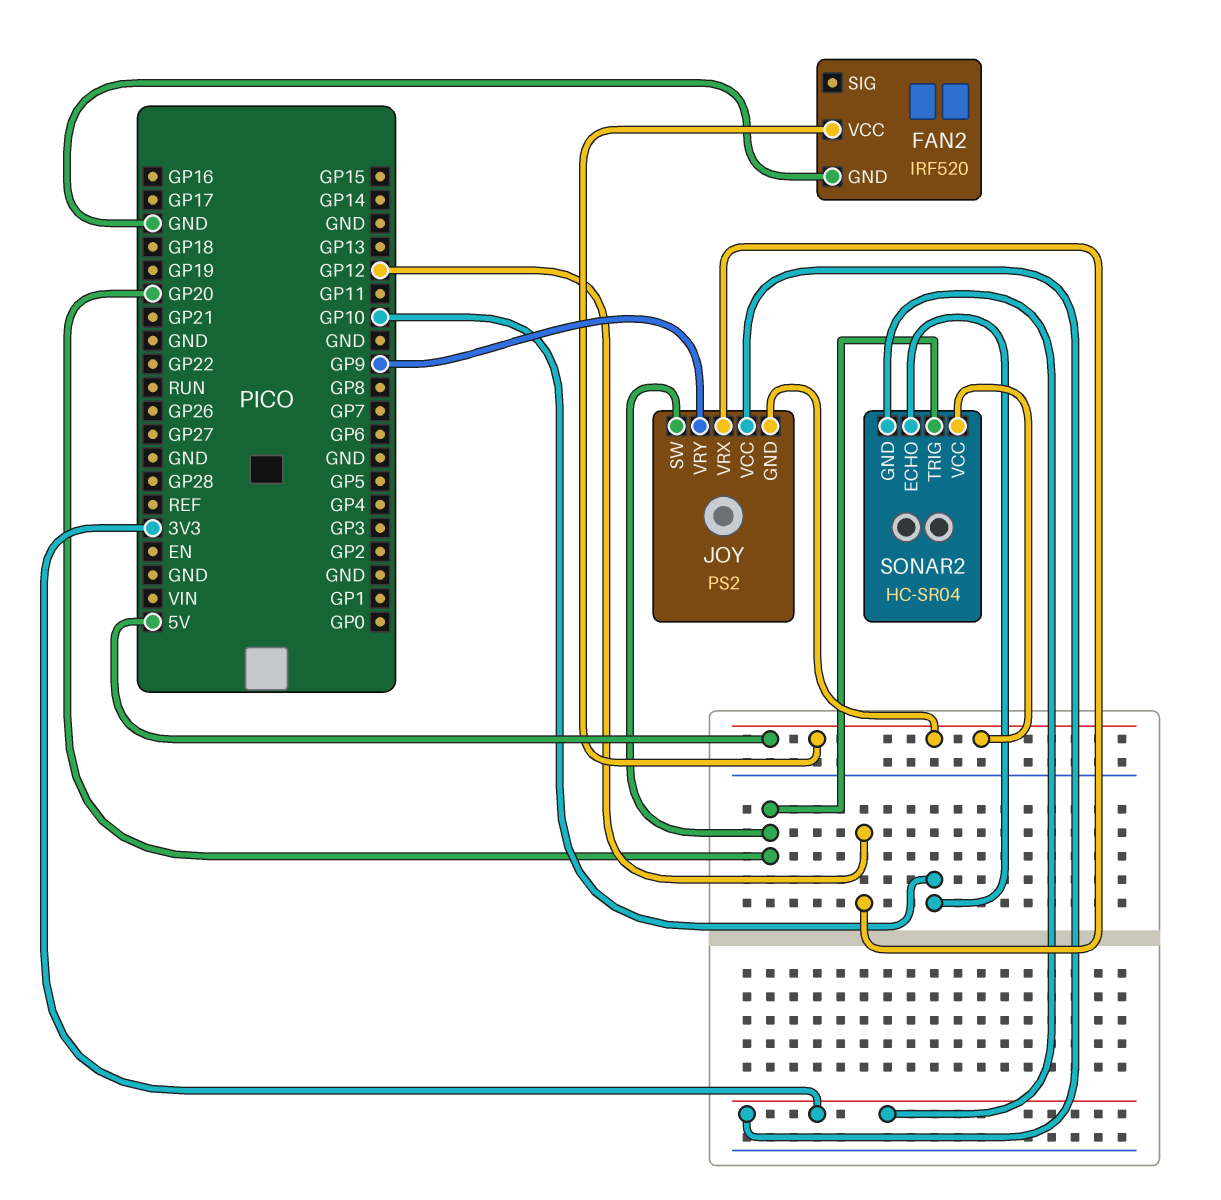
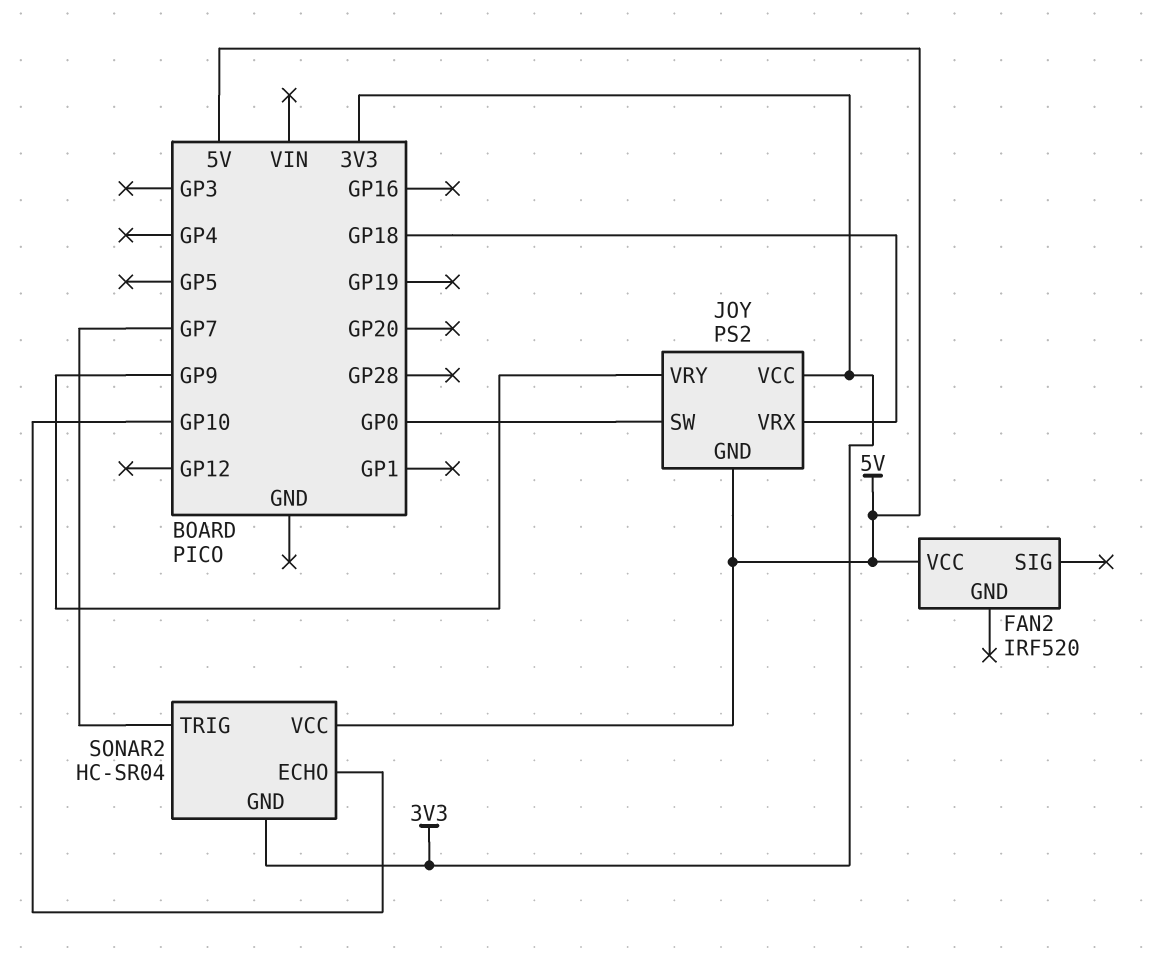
FAN2 pin GND: GND -> none
JOY pin SW: GP20 -> GP0
JOY pin VRX: GP12 -> GP18
SONAR2 pin TRIG: GP20 -> GP7

